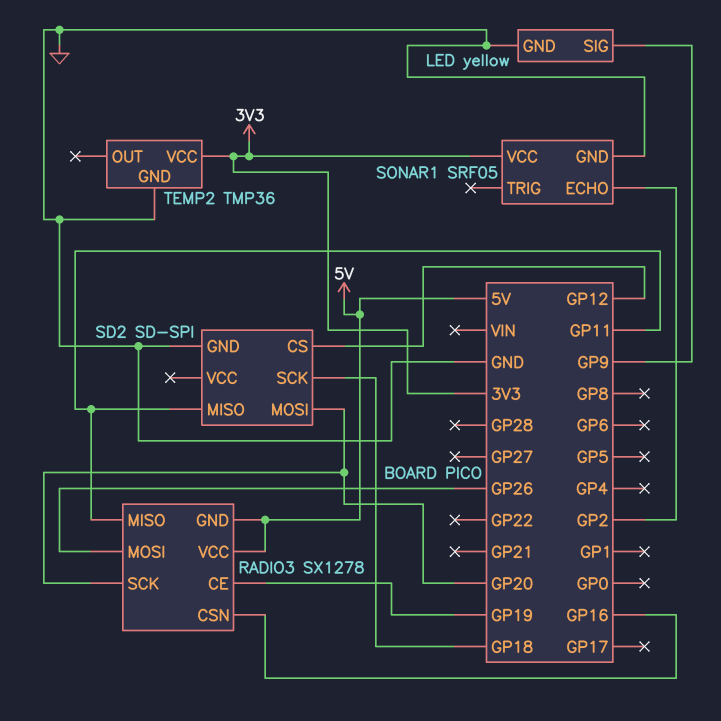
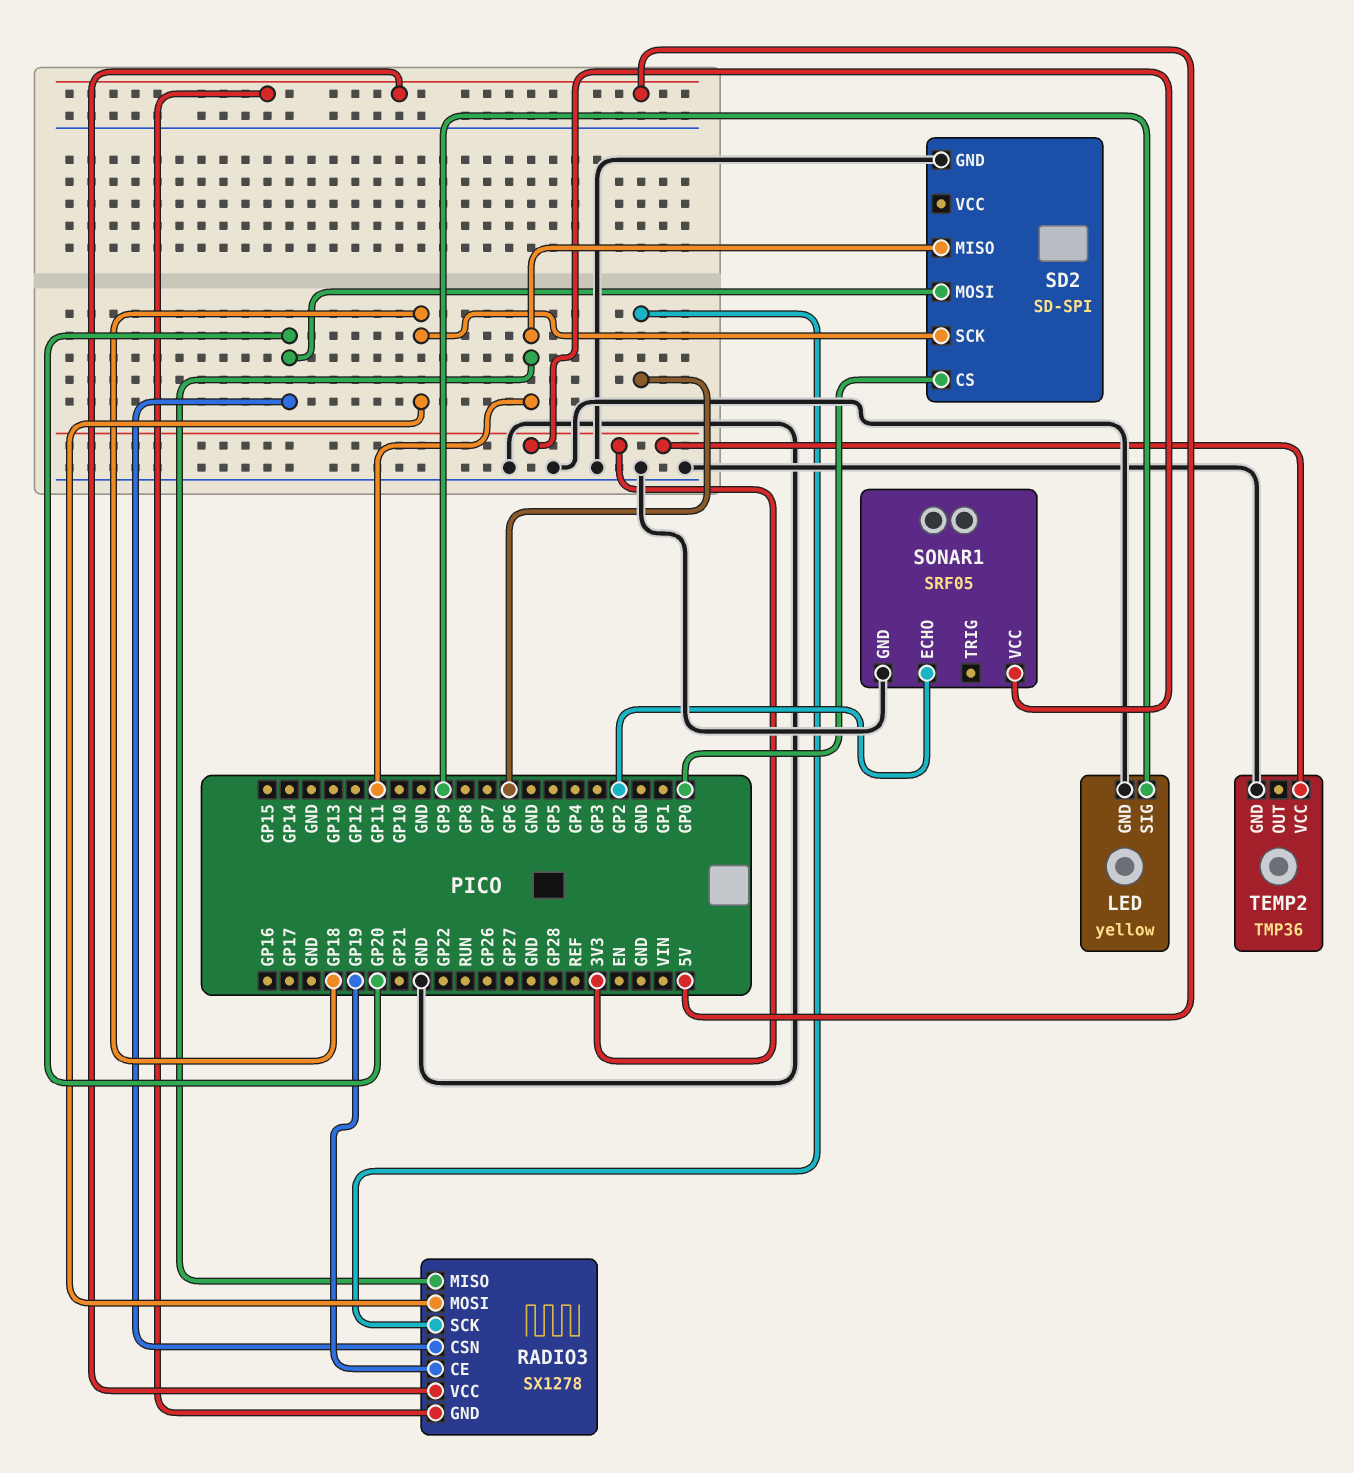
RADIO3 pin CSN: GP16 -> GP20
RADIO3 pin MOSI: GP26 -> GP18
RADIO3 pin SCK: GP20 -> GP6
SD2 pin CS: GP12 -> GP0

